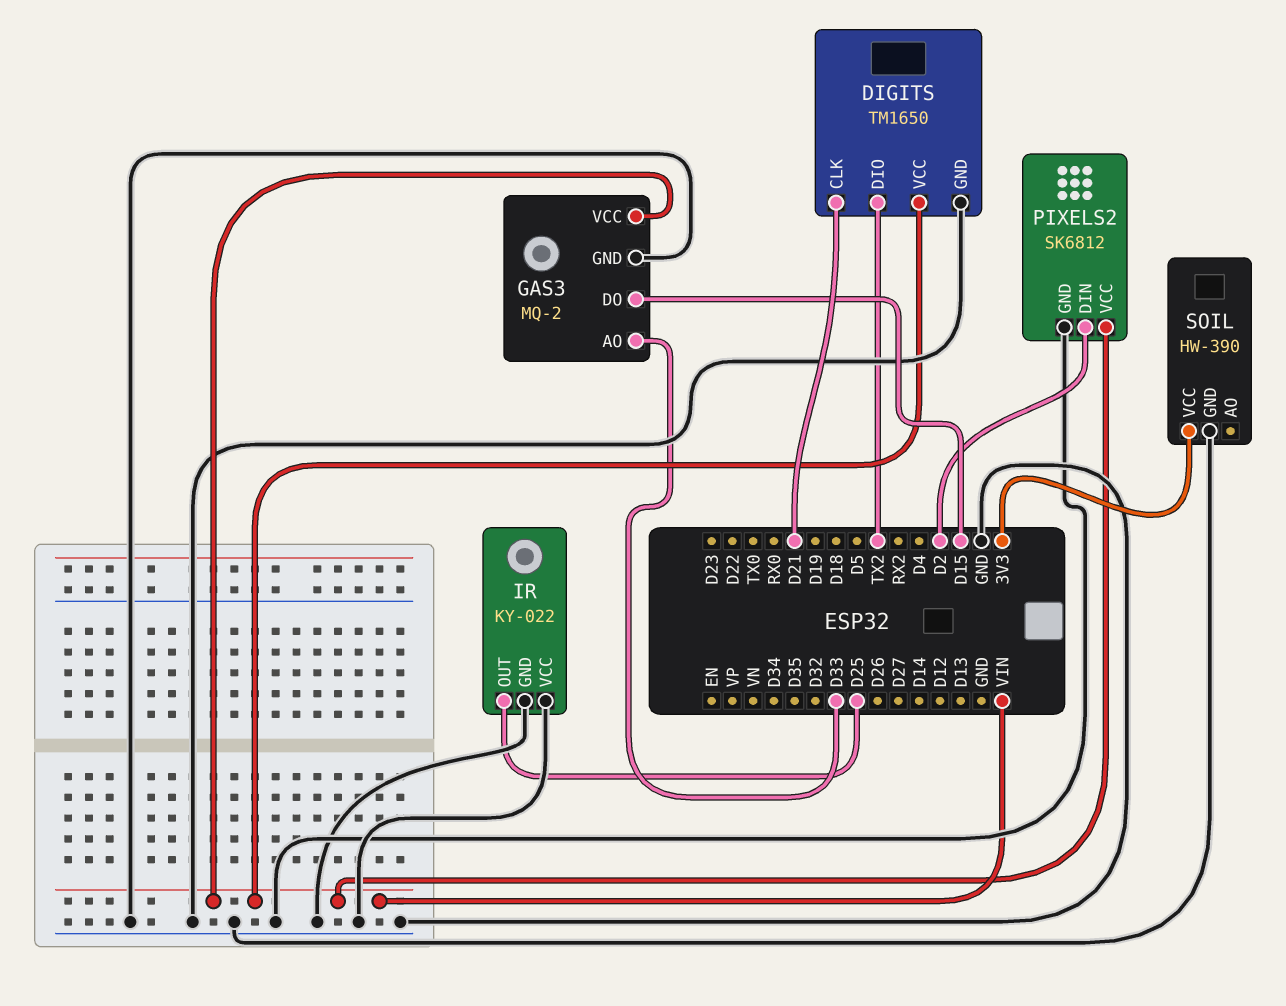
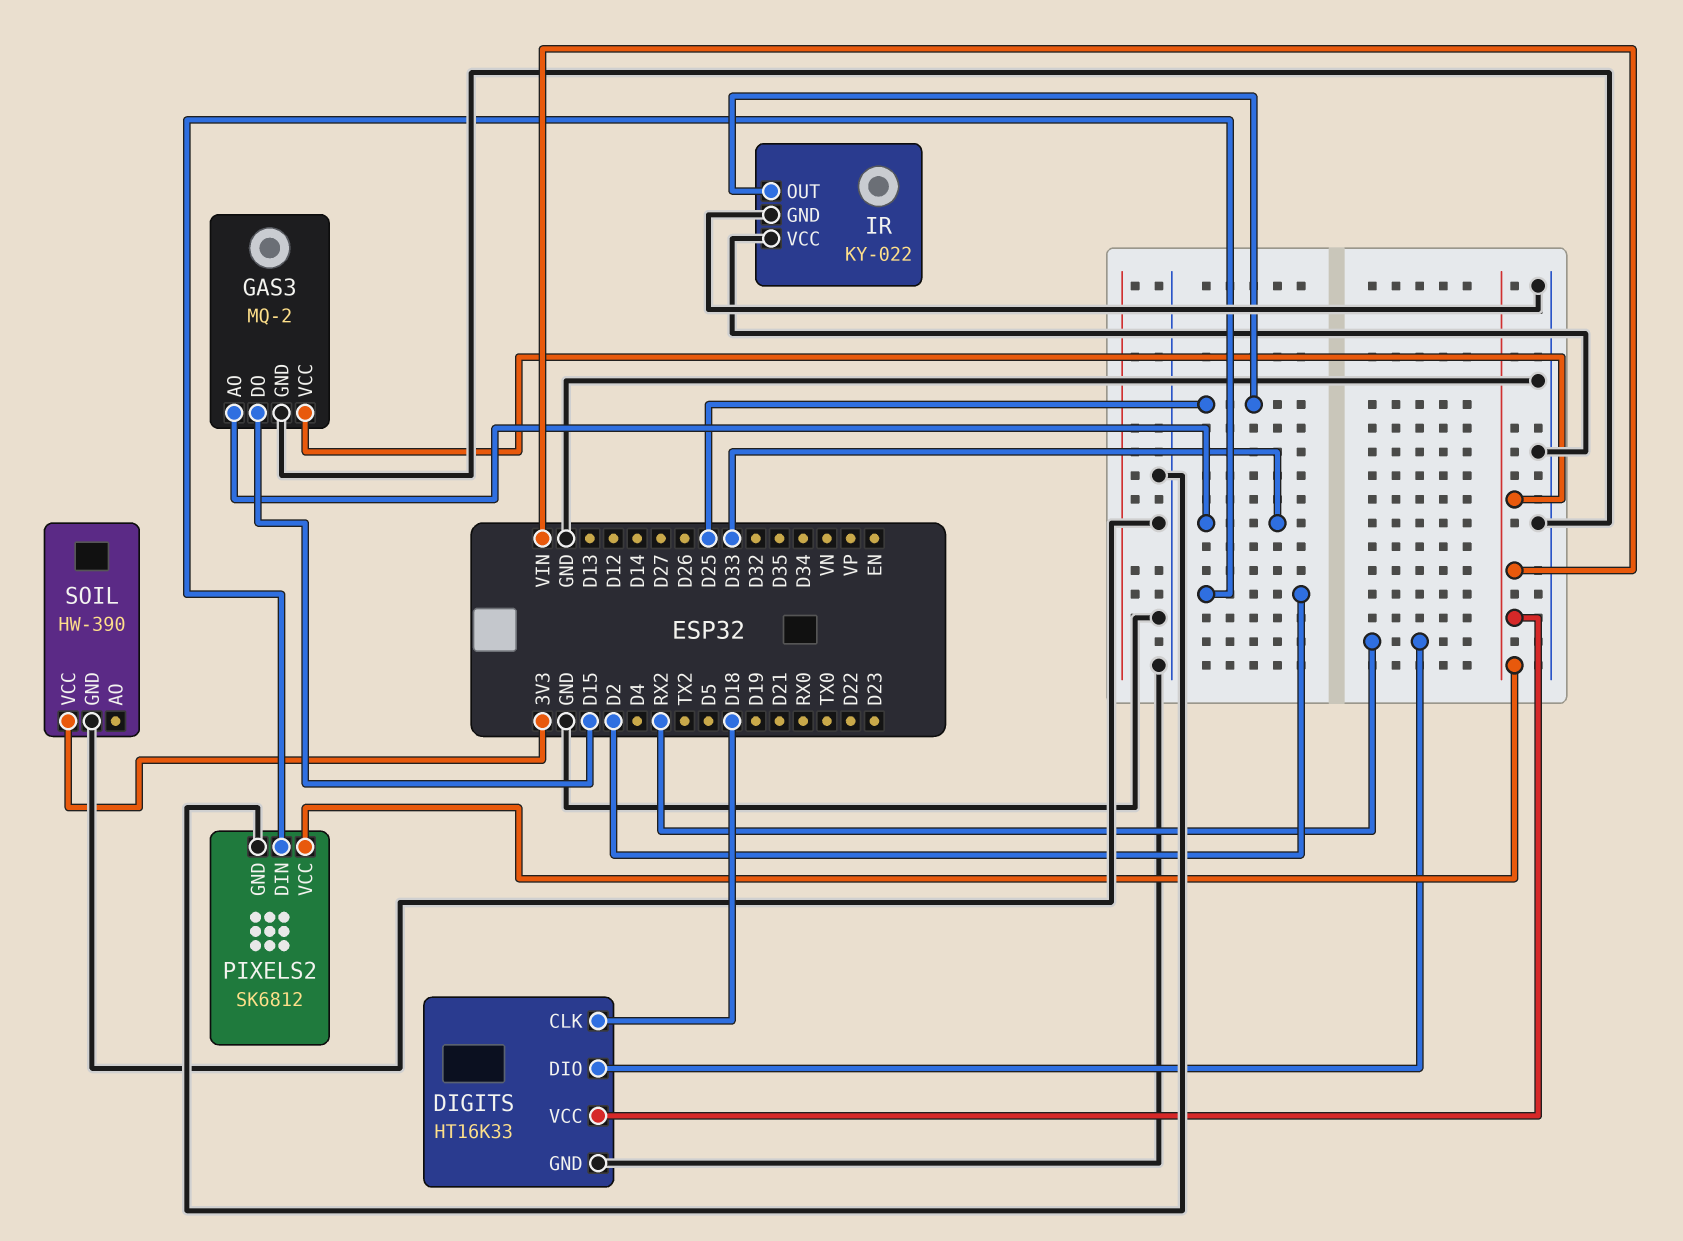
DIGITS: TM1650 -> HT16K33
DIGITS pin CLK: D21 -> D18
DIGITS pin DIO: TX2 -> RX2

